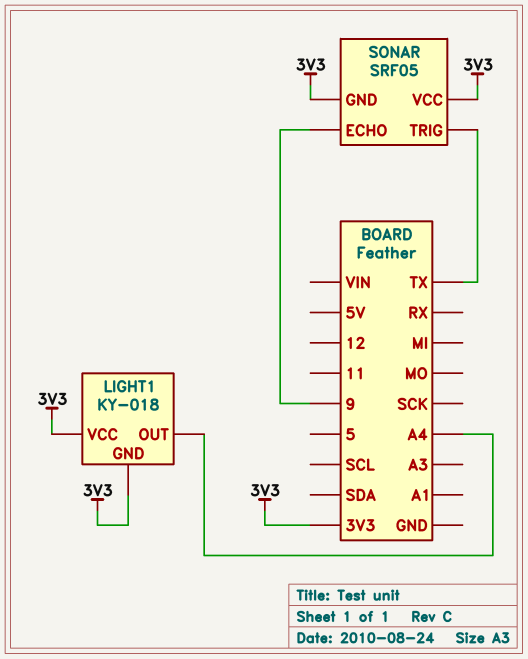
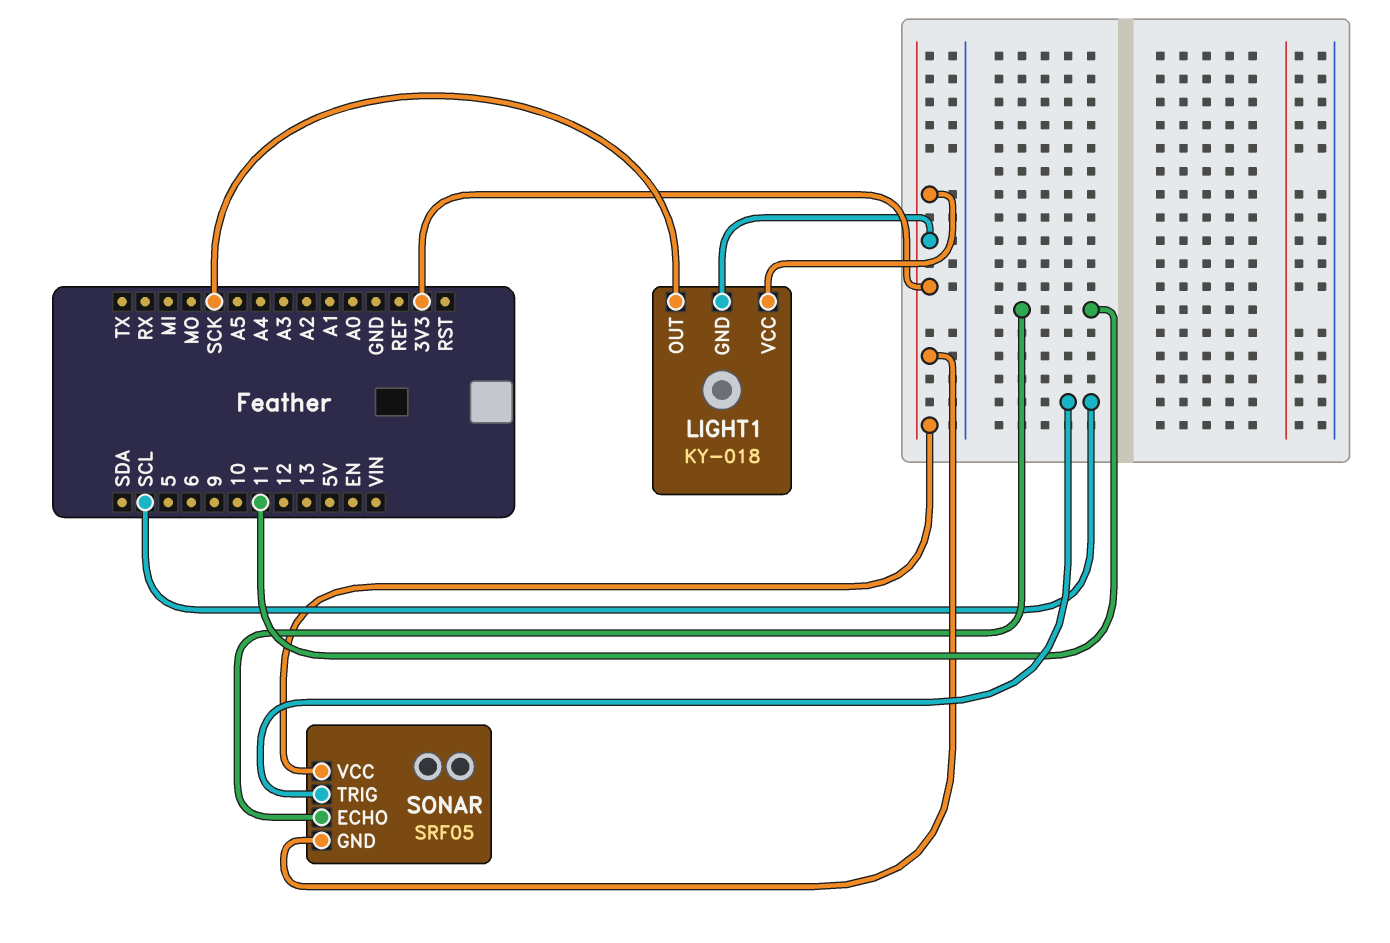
LIGHT1 pin OUT: A4 -> SCK
SONAR pin ECHO: 9 -> 11
SONAR pin TRIG: TX -> SCL

